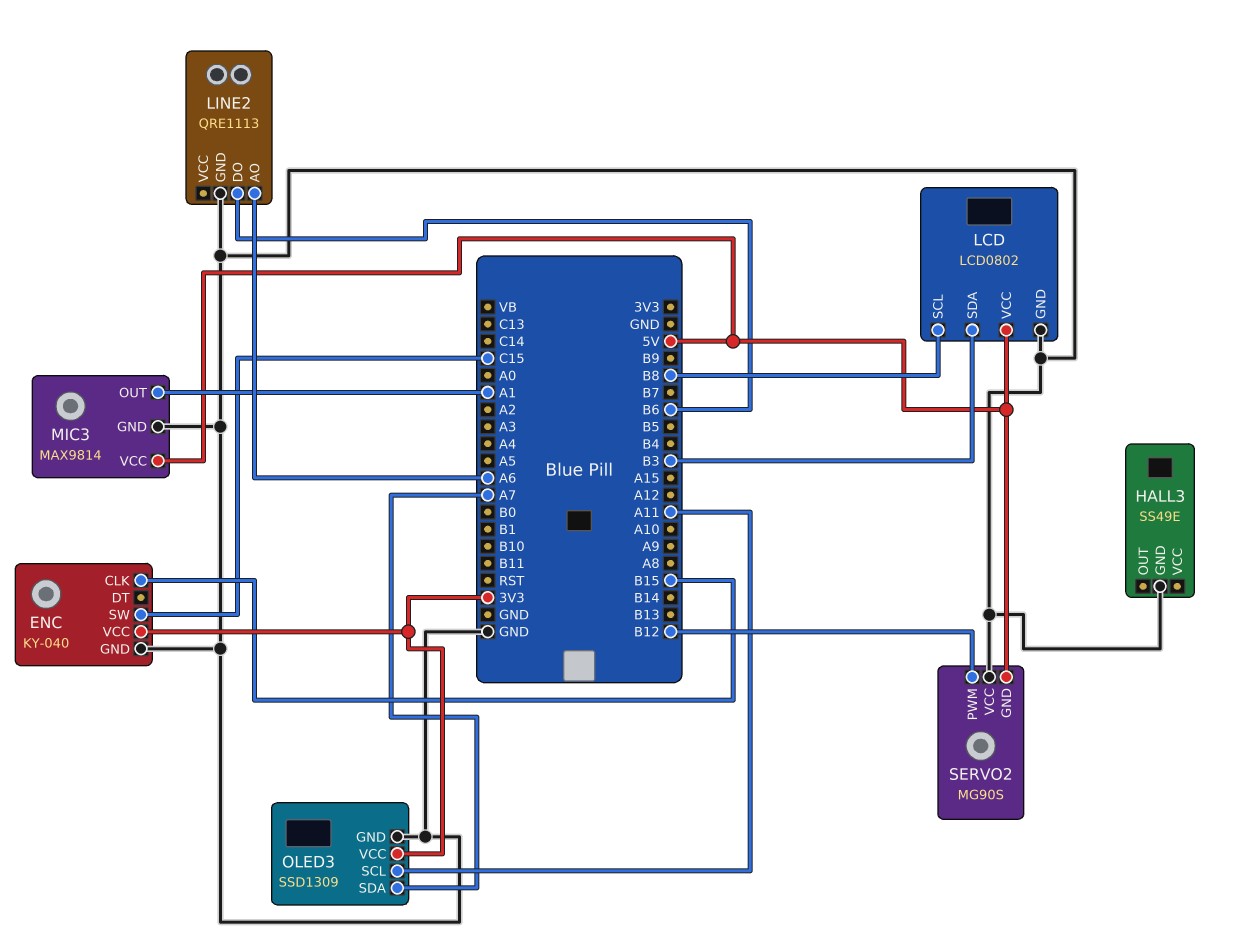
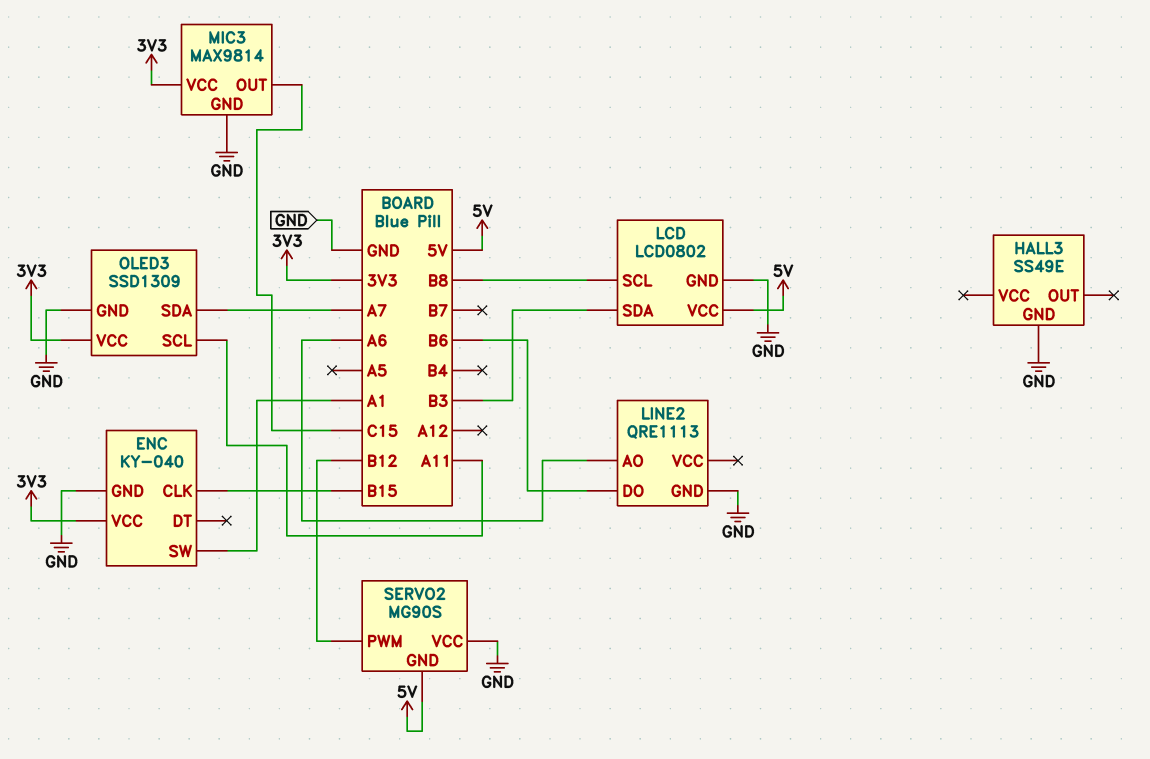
ENC pin SW: C15 -> A1
MIC3 pin OUT: A1 -> C15
MIC3 pin VCC: 5V -> 3V3

